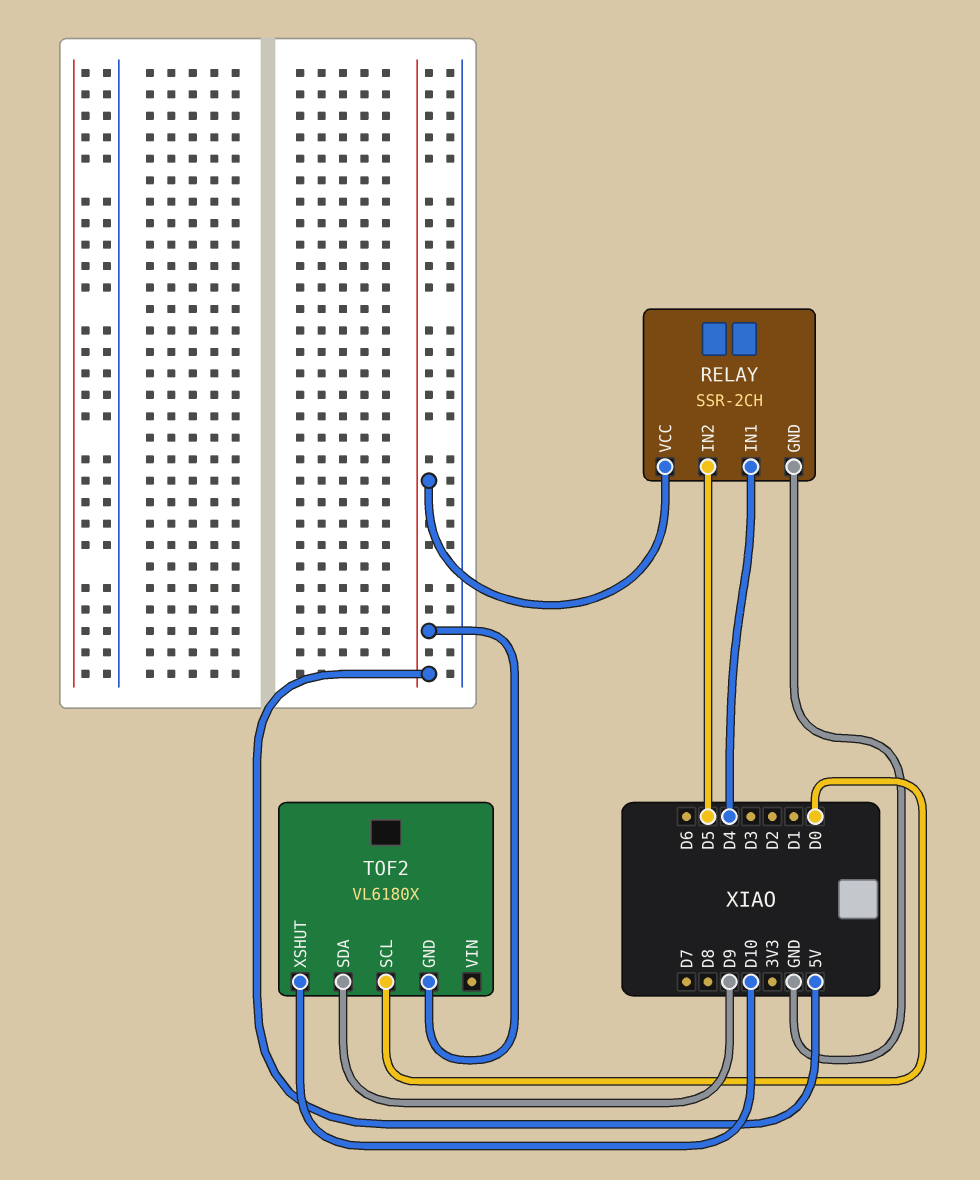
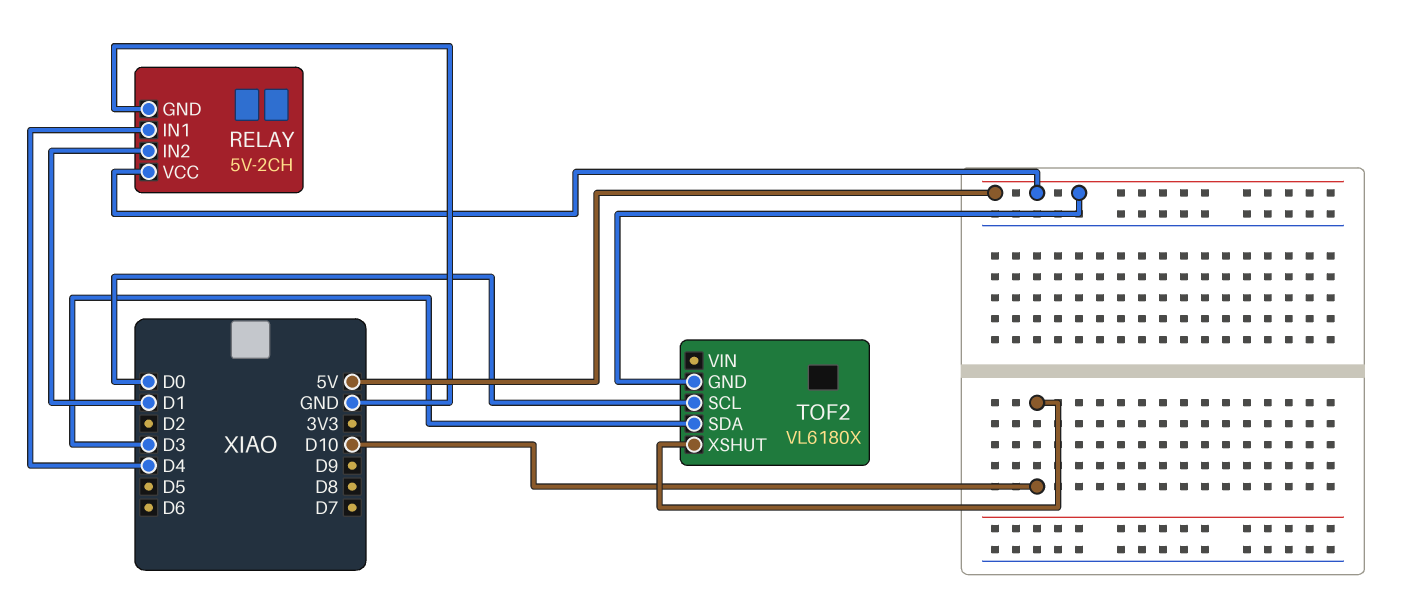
RELAY: SSR-2CH -> 5V-2CH
RELAY pin IN2: D5 -> D1
TOF2 pin SDA: D9 -> D3

